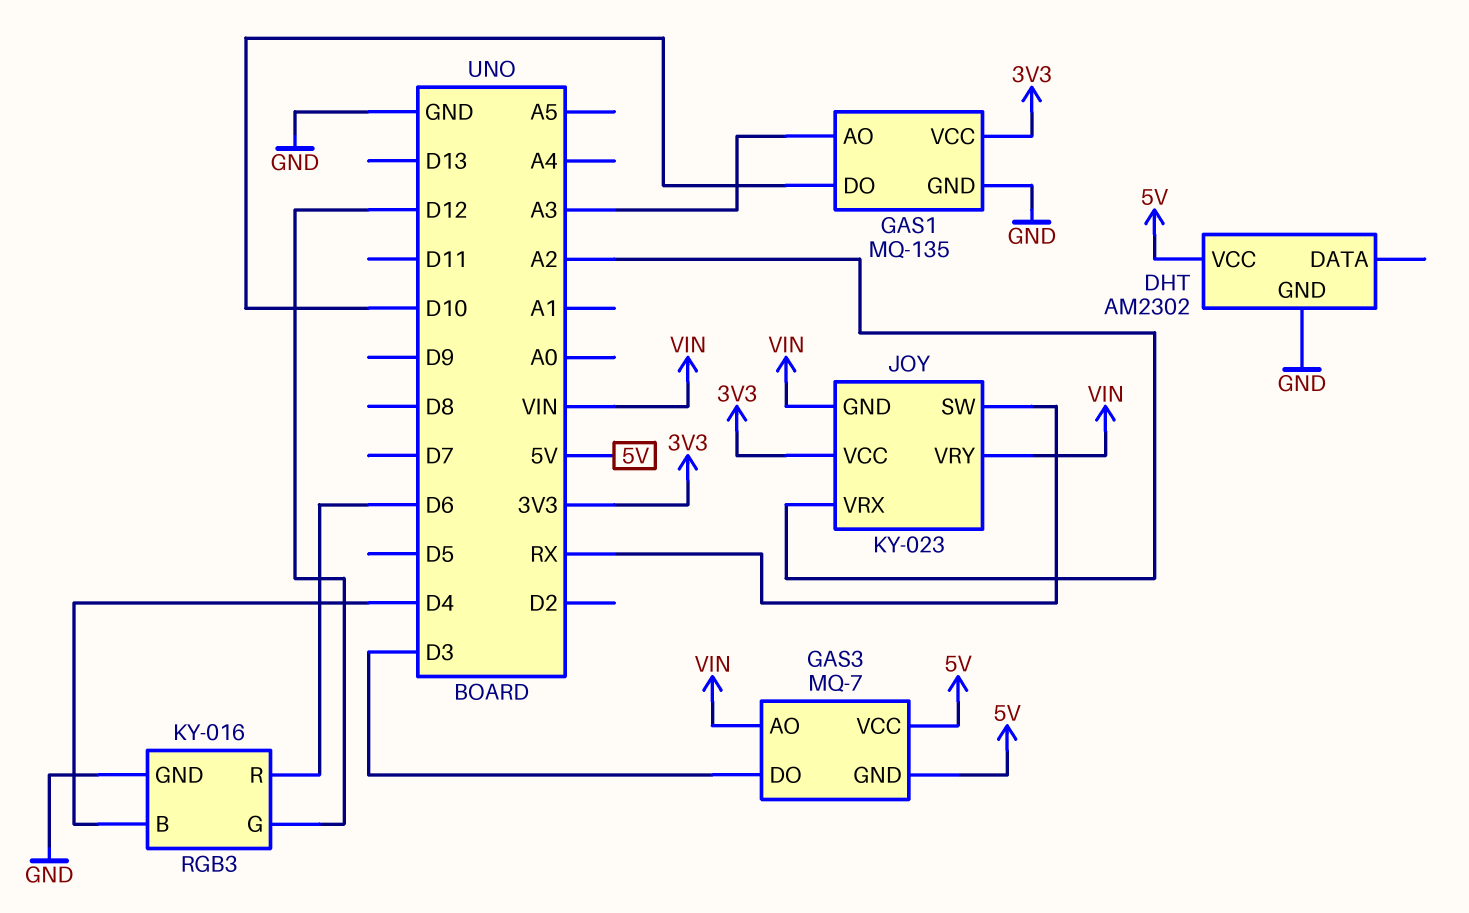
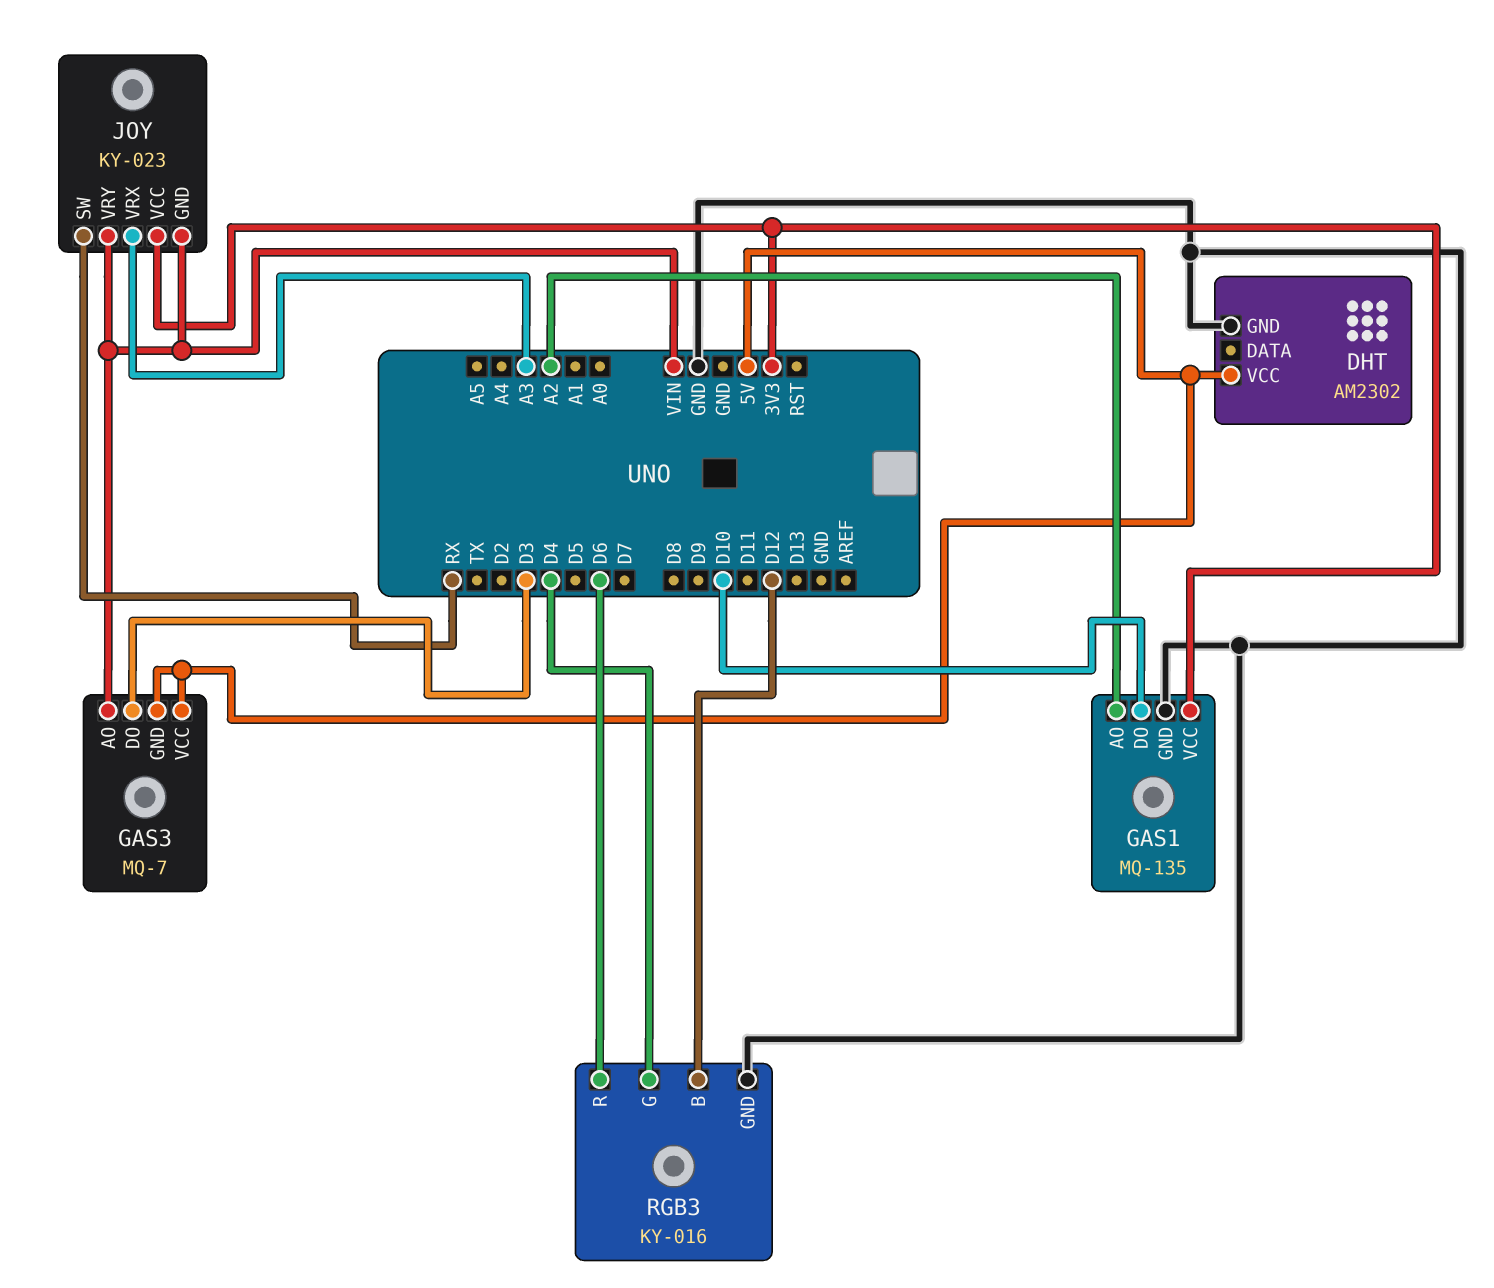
GAS1 pin AO: A3 -> A2
JOY pin VRX: A2 -> A3
RGB3 pin B: D4 -> D12
RGB3 pin G: D12 -> D4

